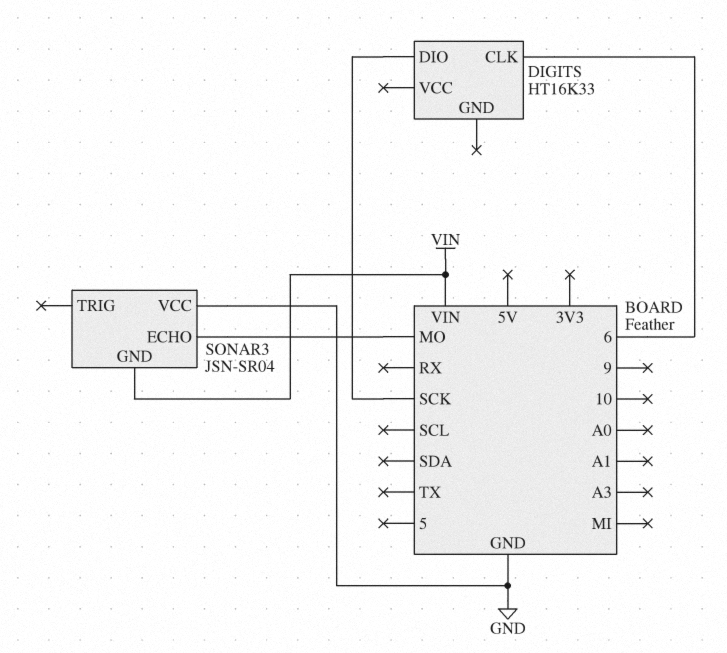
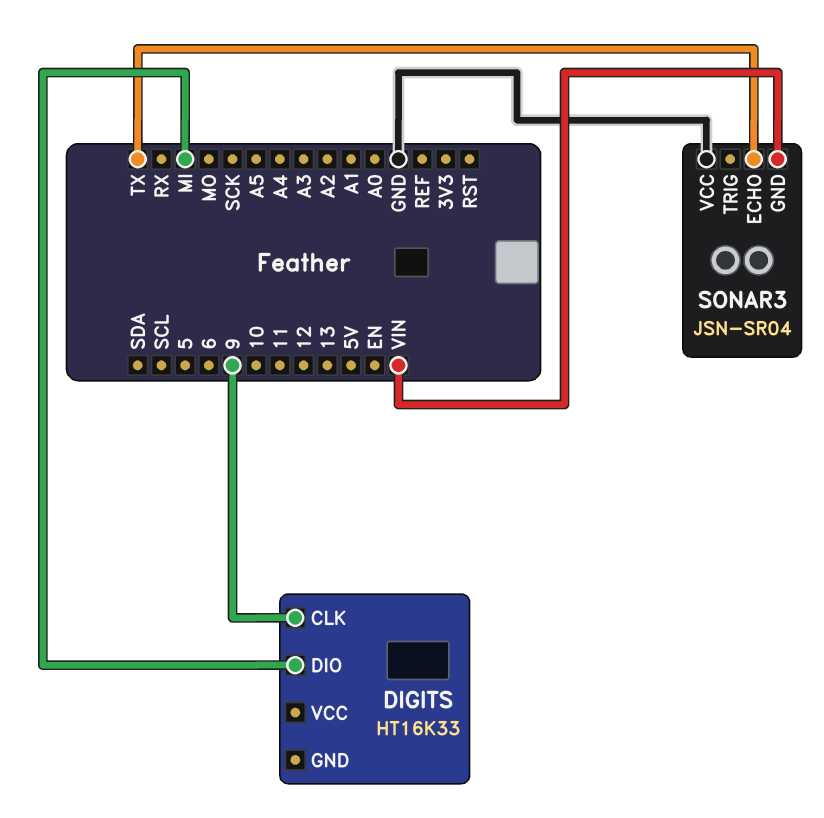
DIGITS pin CLK: 6 -> 9
DIGITS pin DIO: SCK -> MI
SONAR3 pin ECHO: MO -> TX

